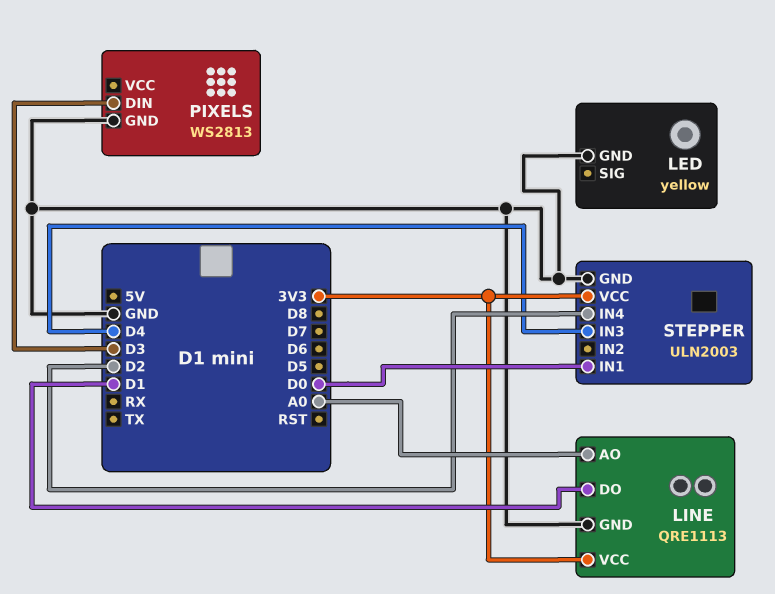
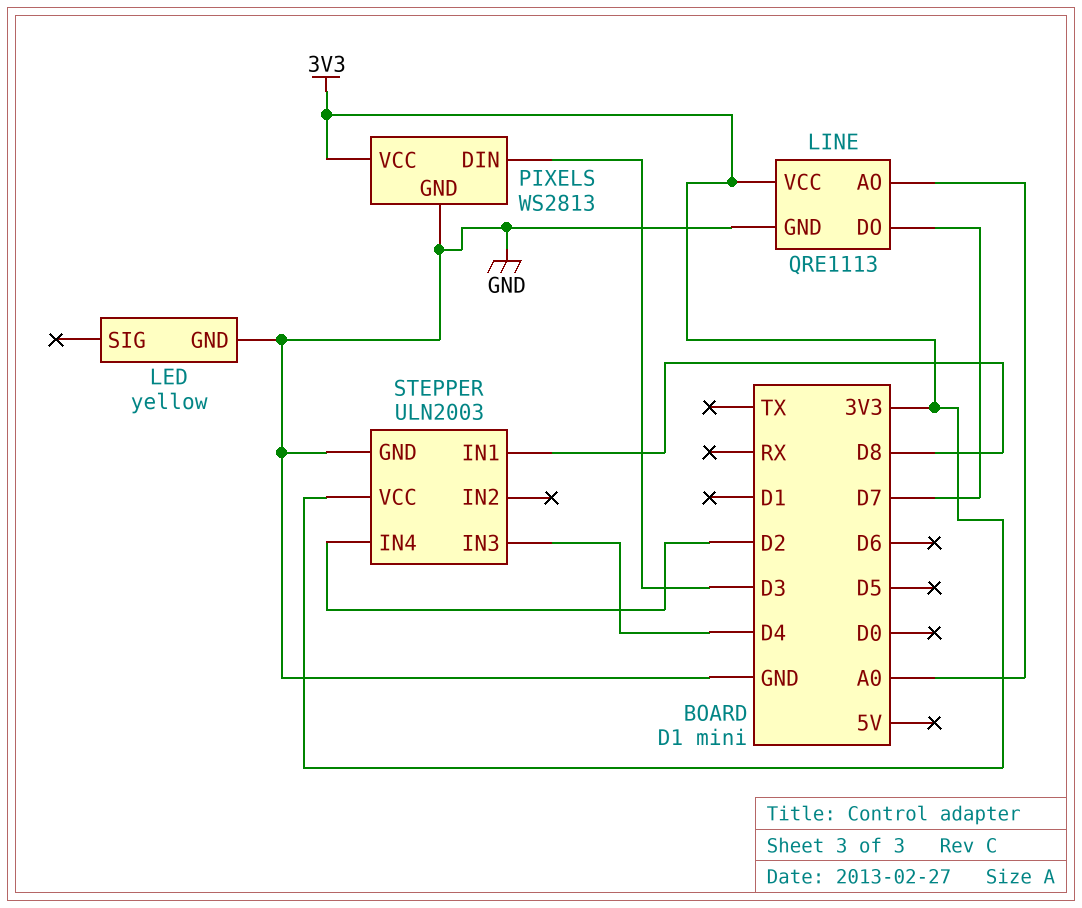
LINE pin DO: D1 -> D7
PIXELS pin VCC: none -> 3V3
STEPPER pin IN1: D0 -> D8

